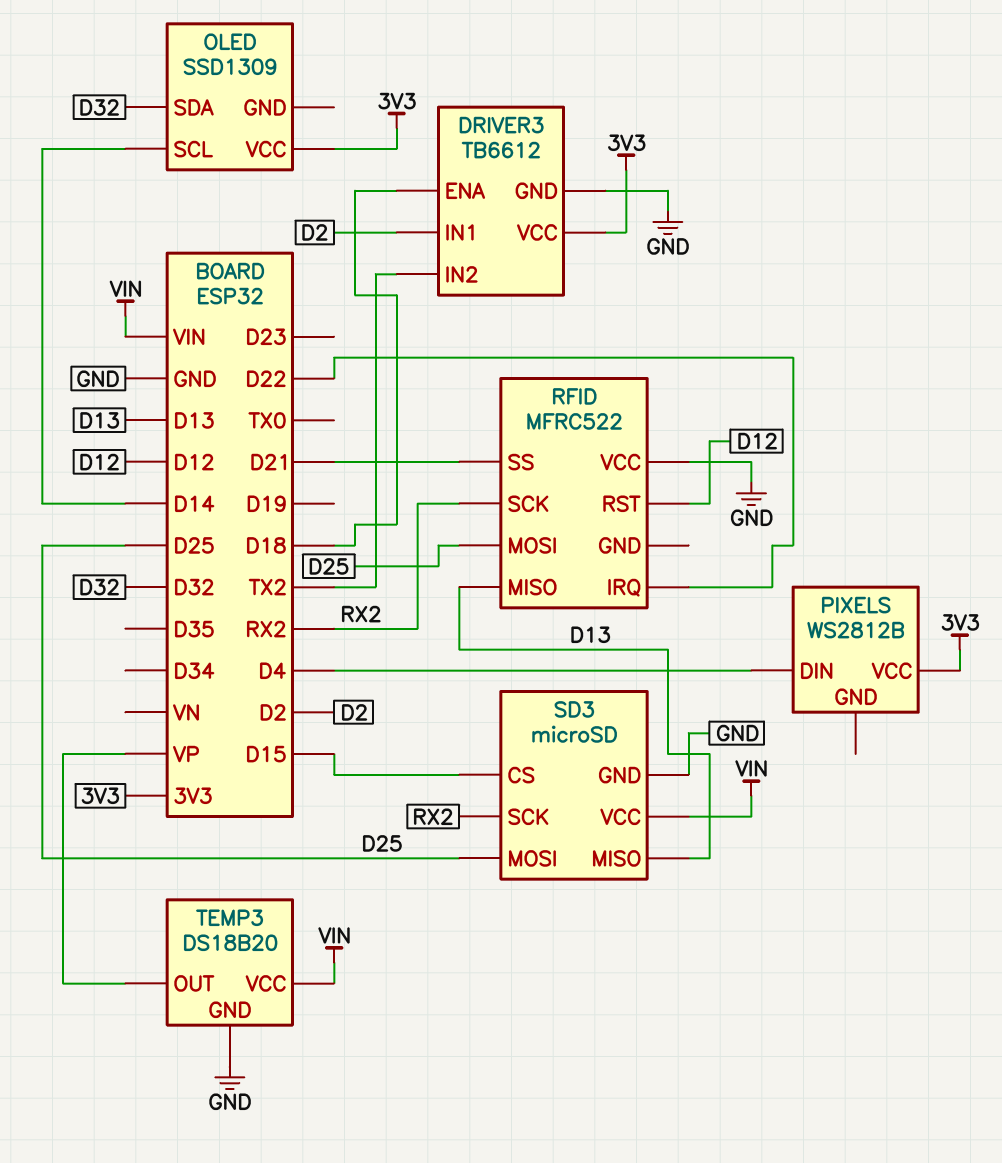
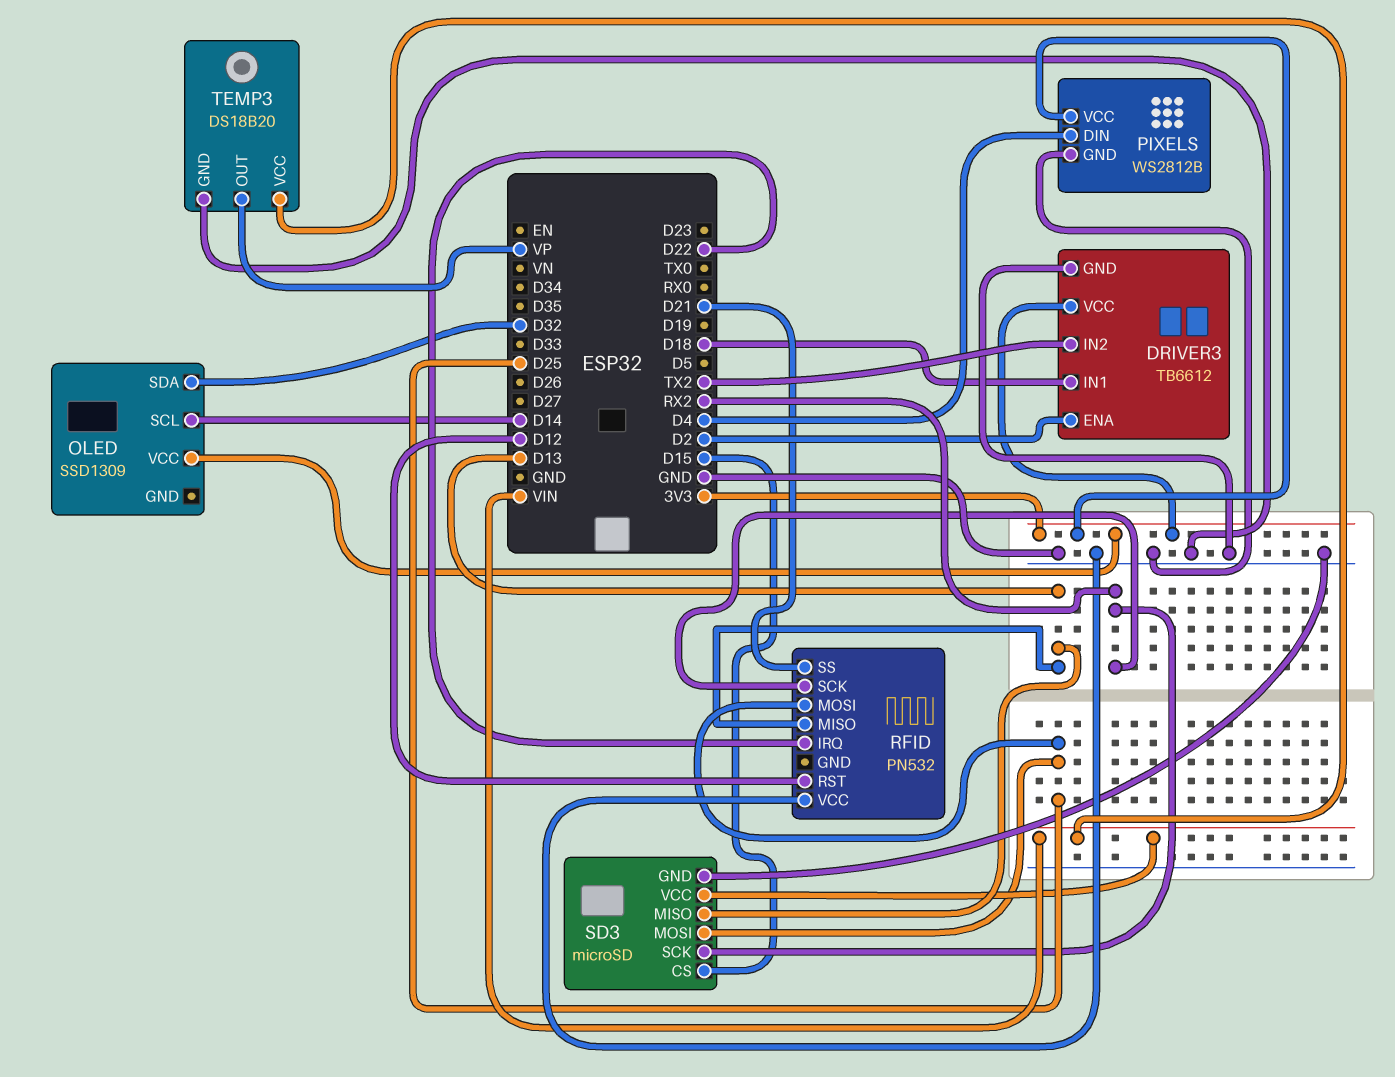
DRIVER3 pin ENA: D18 -> D2
DRIVER3 pin IN1: D2 -> D18
PIXELS pin GND: none -> GND
RFID: MFRC522 -> PN532

